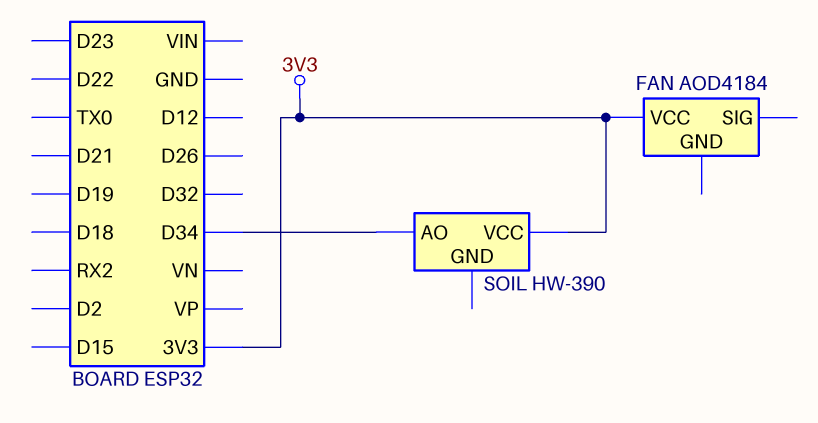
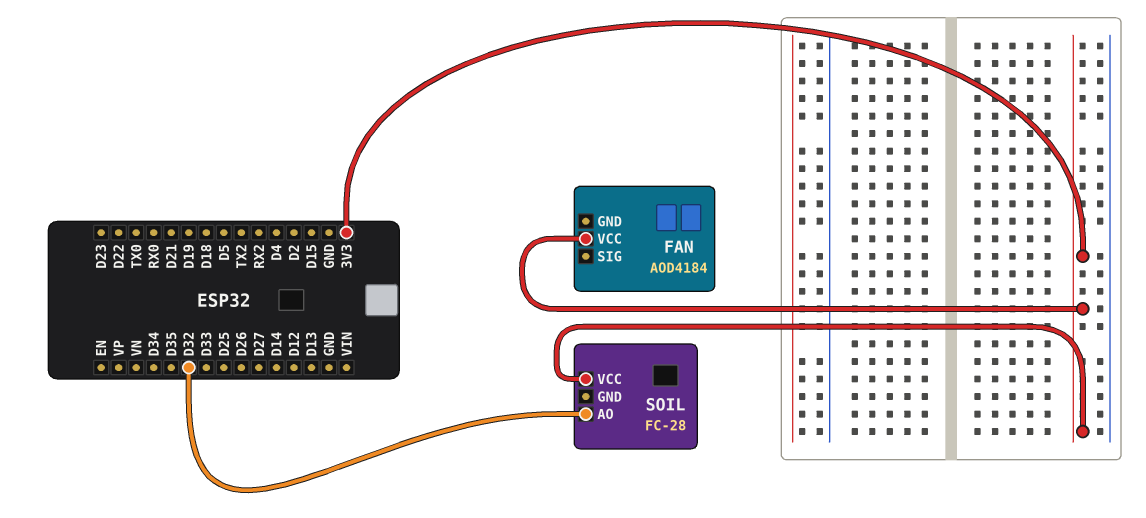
SOIL: HW-390 -> FC-28
SOIL pin AO: D34 -> D32

